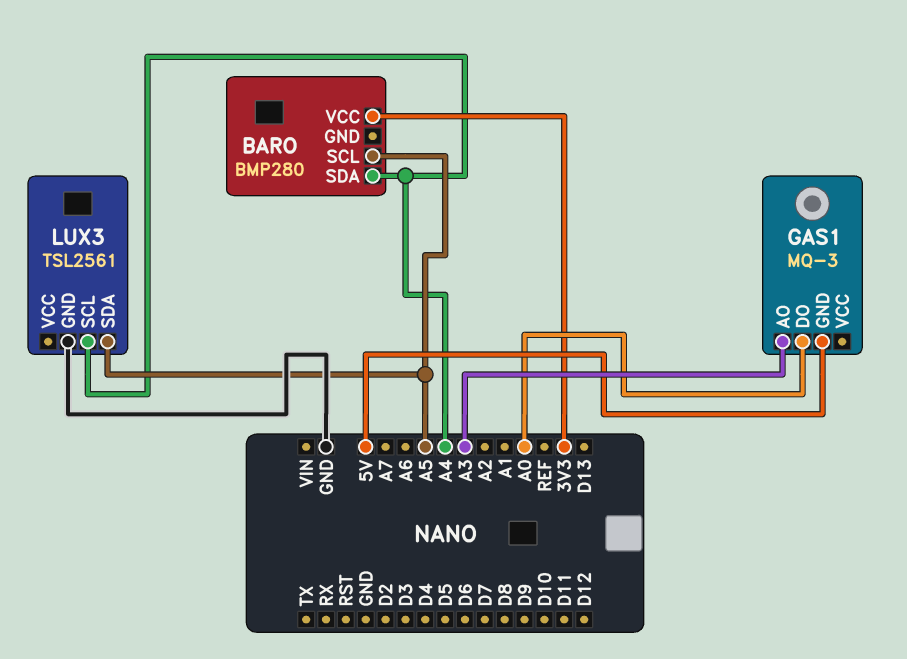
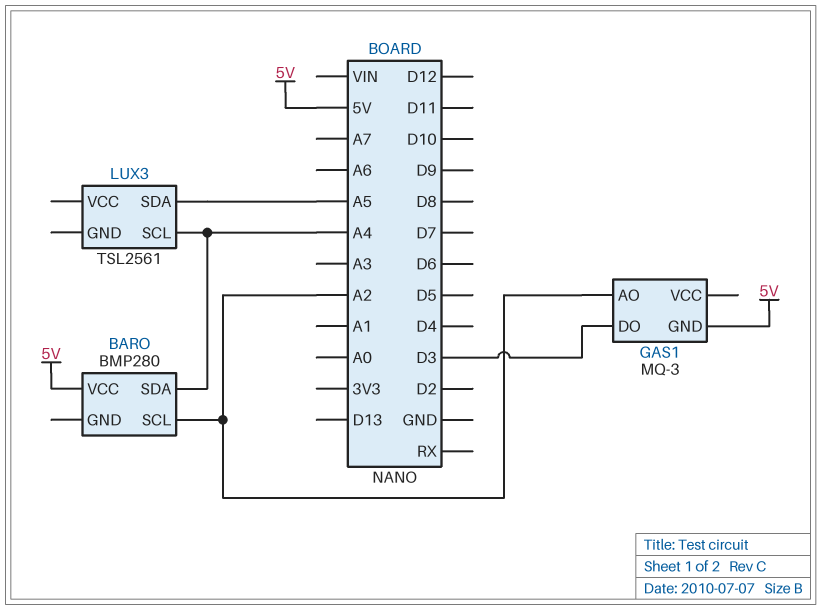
BARO pin SCL: A5 -> A2
BARO pin VCC: 3V3 -> 5V
GAS1 pin AO: A3 -> A2
GAS1 pin DO: A0 -> D3
LUX3 pin GND: GND -> none

